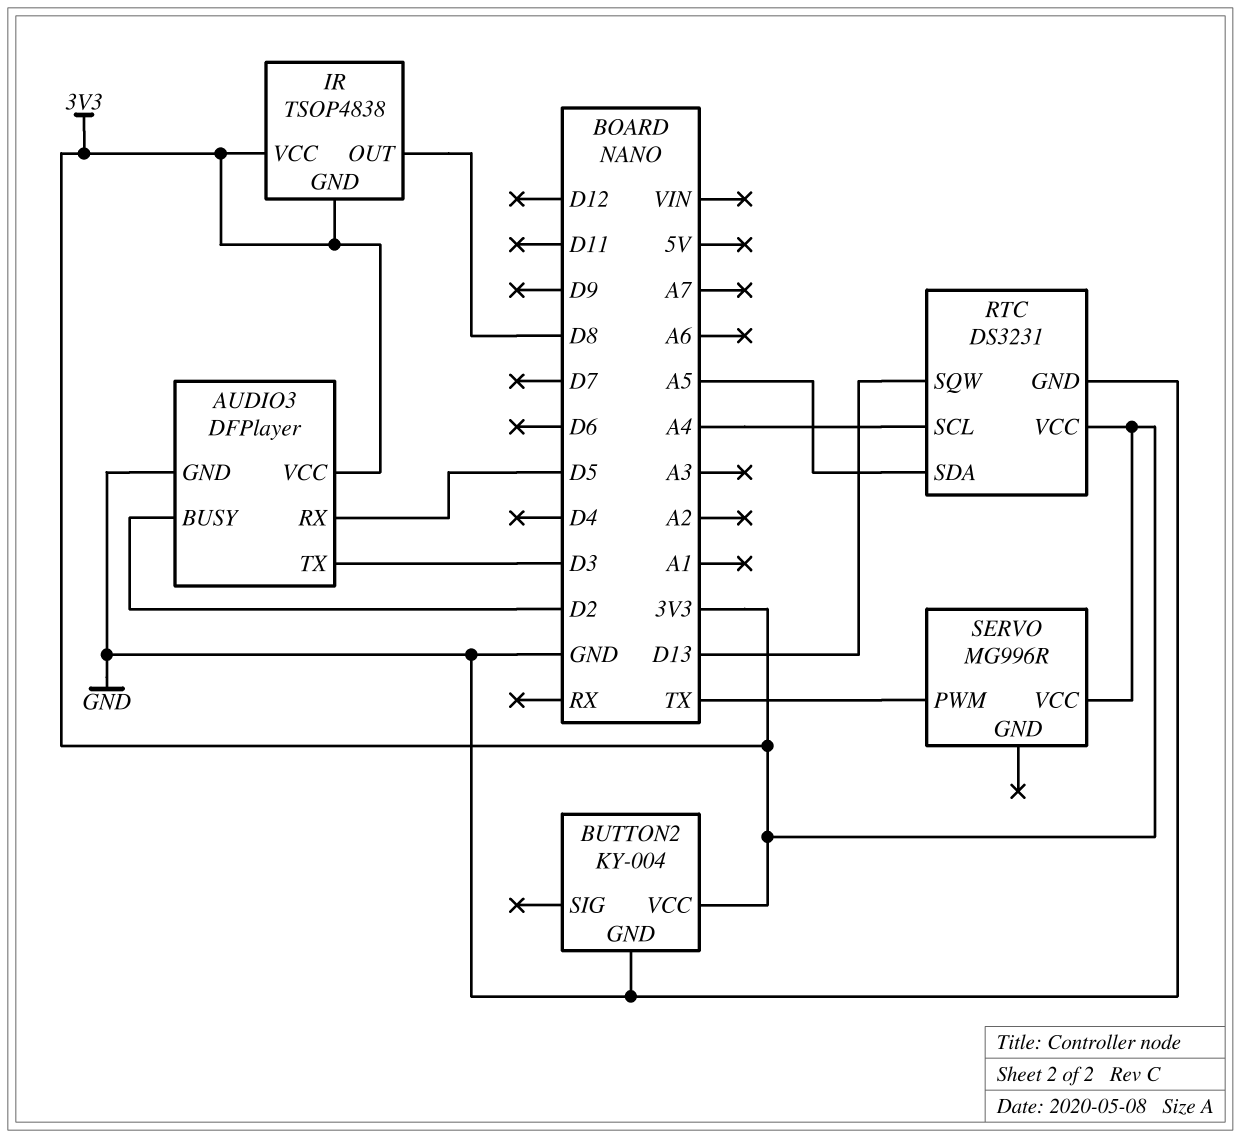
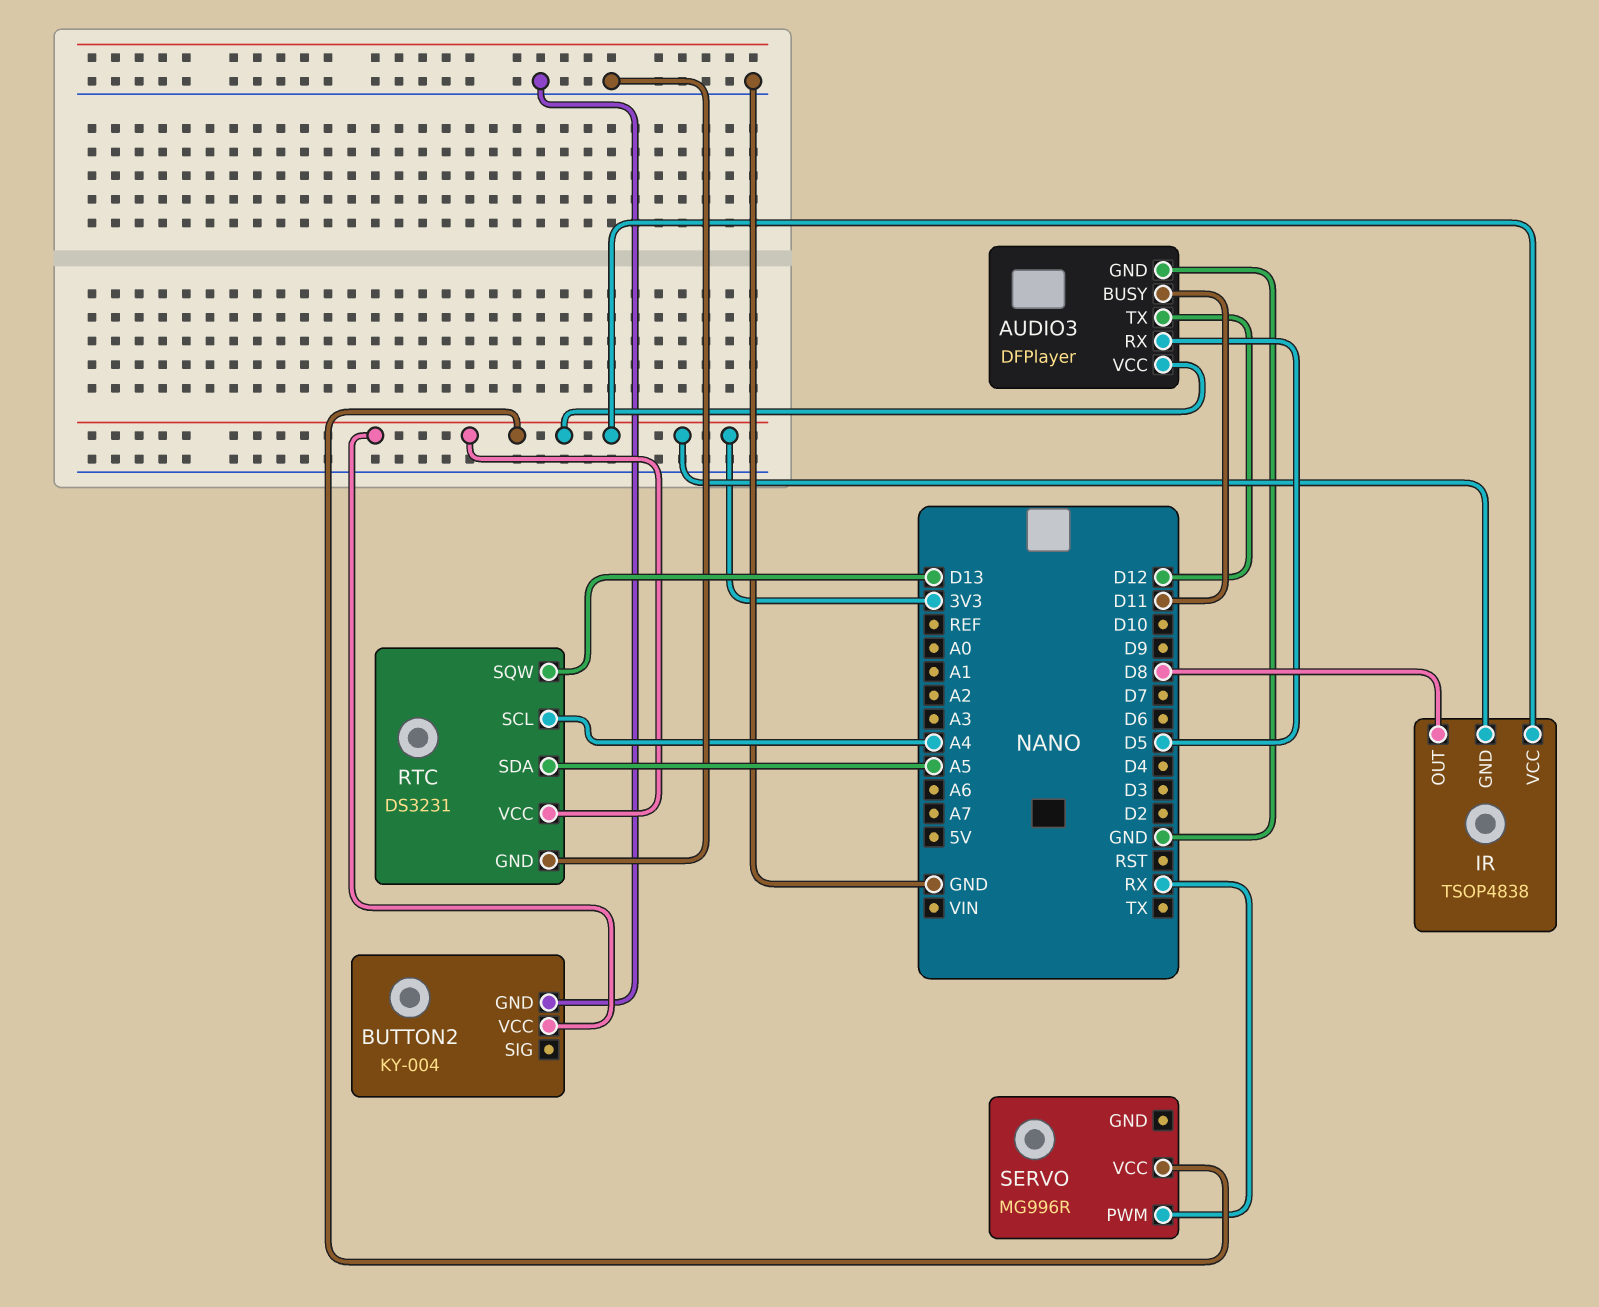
AUDIO3 pin BUSY: D2 -> D11
AUDIO3 pin TX: D3 -> D12
SERVO pin PWM: TX -> RX

